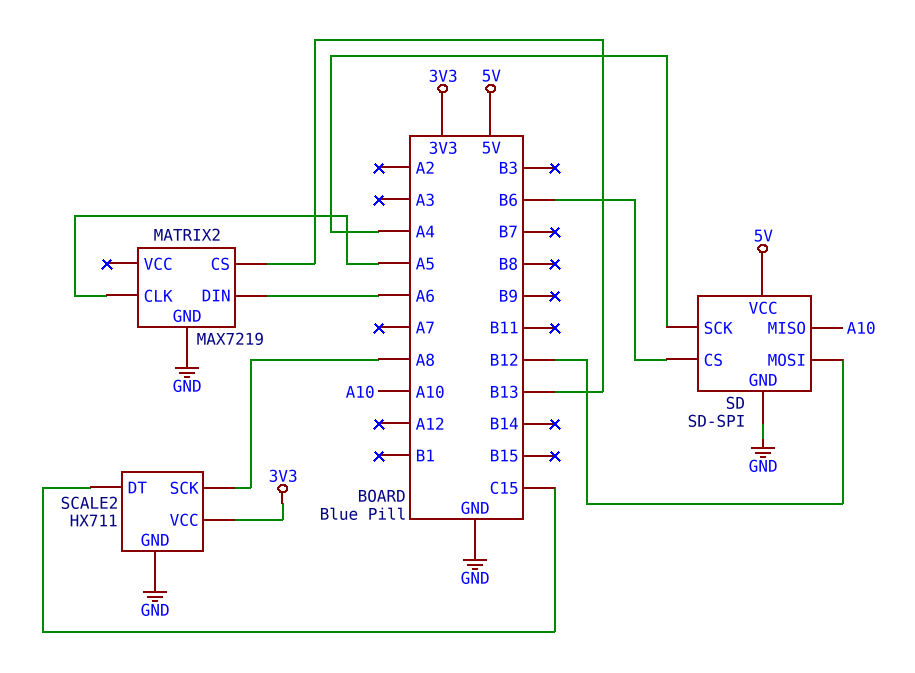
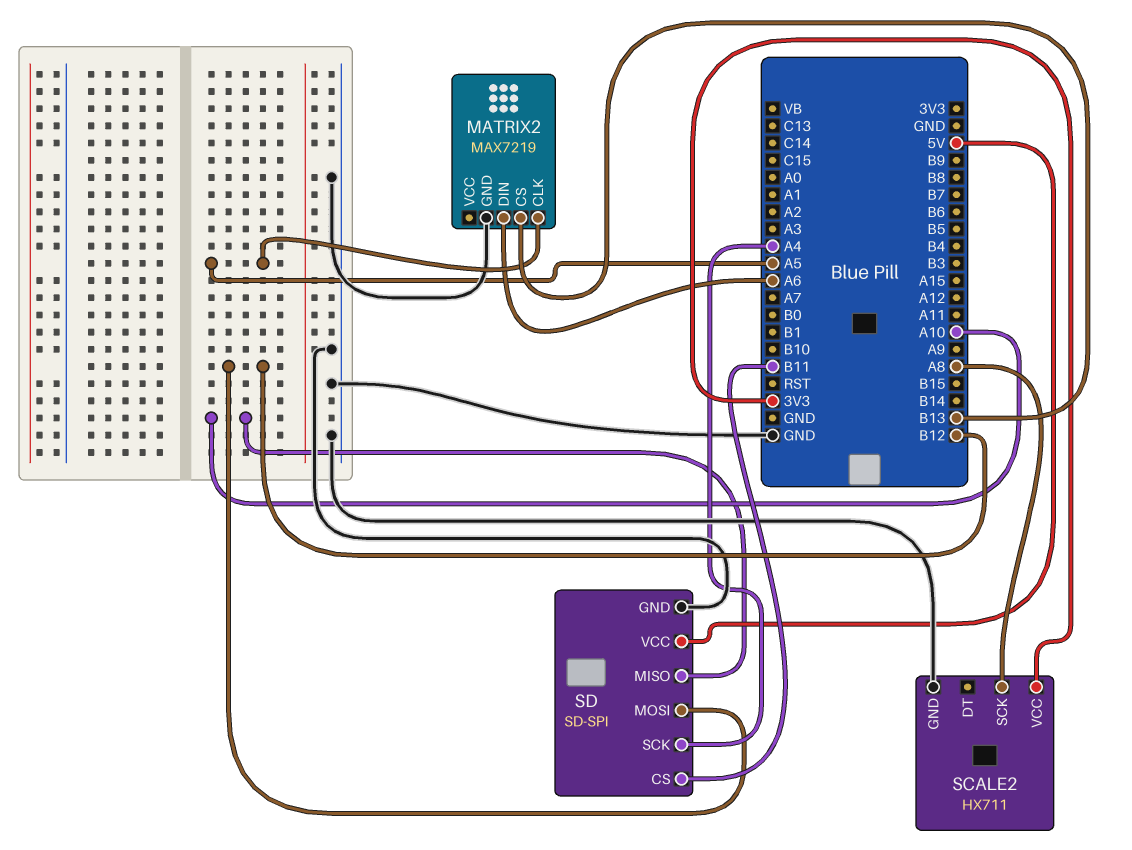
SCALE2 pin DT: C15 -> none
SD pin CS: B6 -> B11

